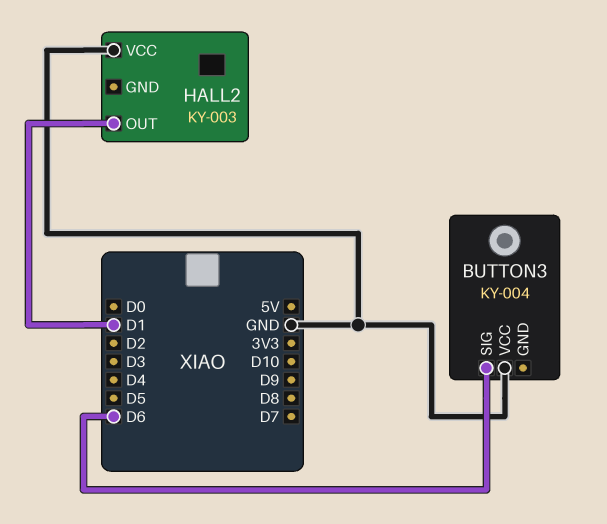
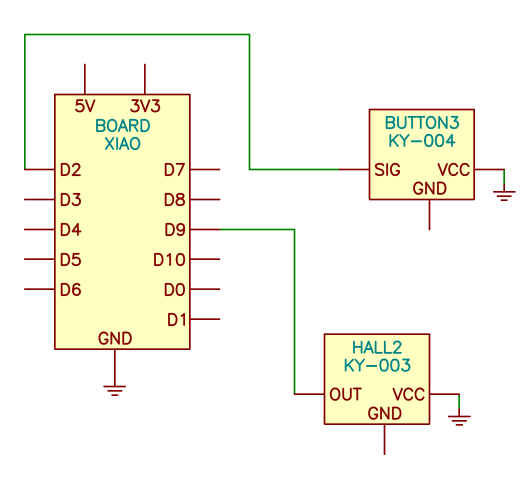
BUTTON3 pin SIG: D6 -> D2
HALL2 pin OUT: D1 -> D9

